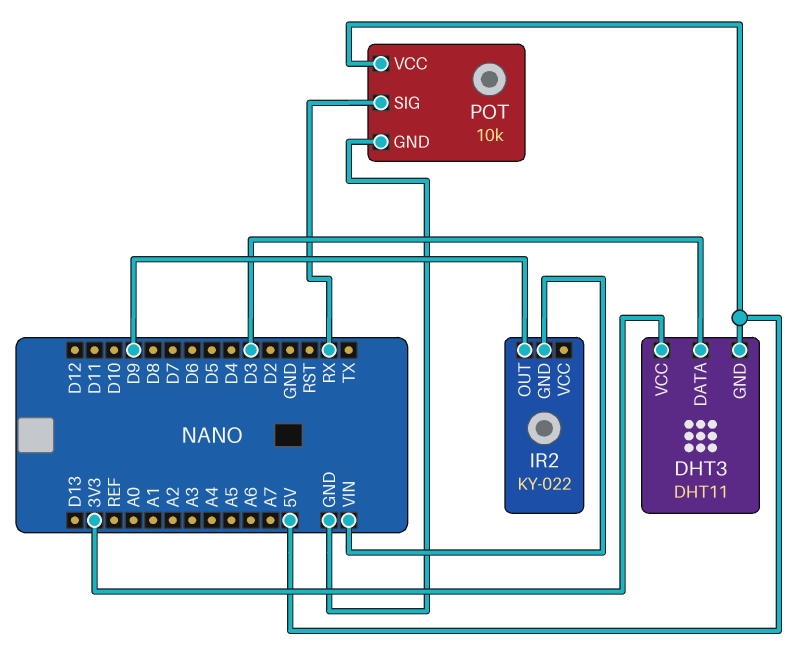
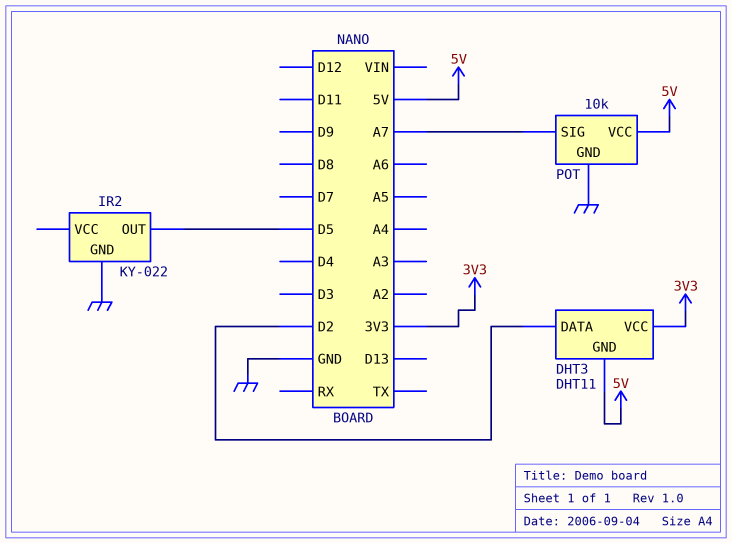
DHT3 pin DATA: D3 -> D2
IR2 pin GND: VIN -> GND
IR2 pin OUT: D9 -> D5
POT pin SIG: RX -> A7

